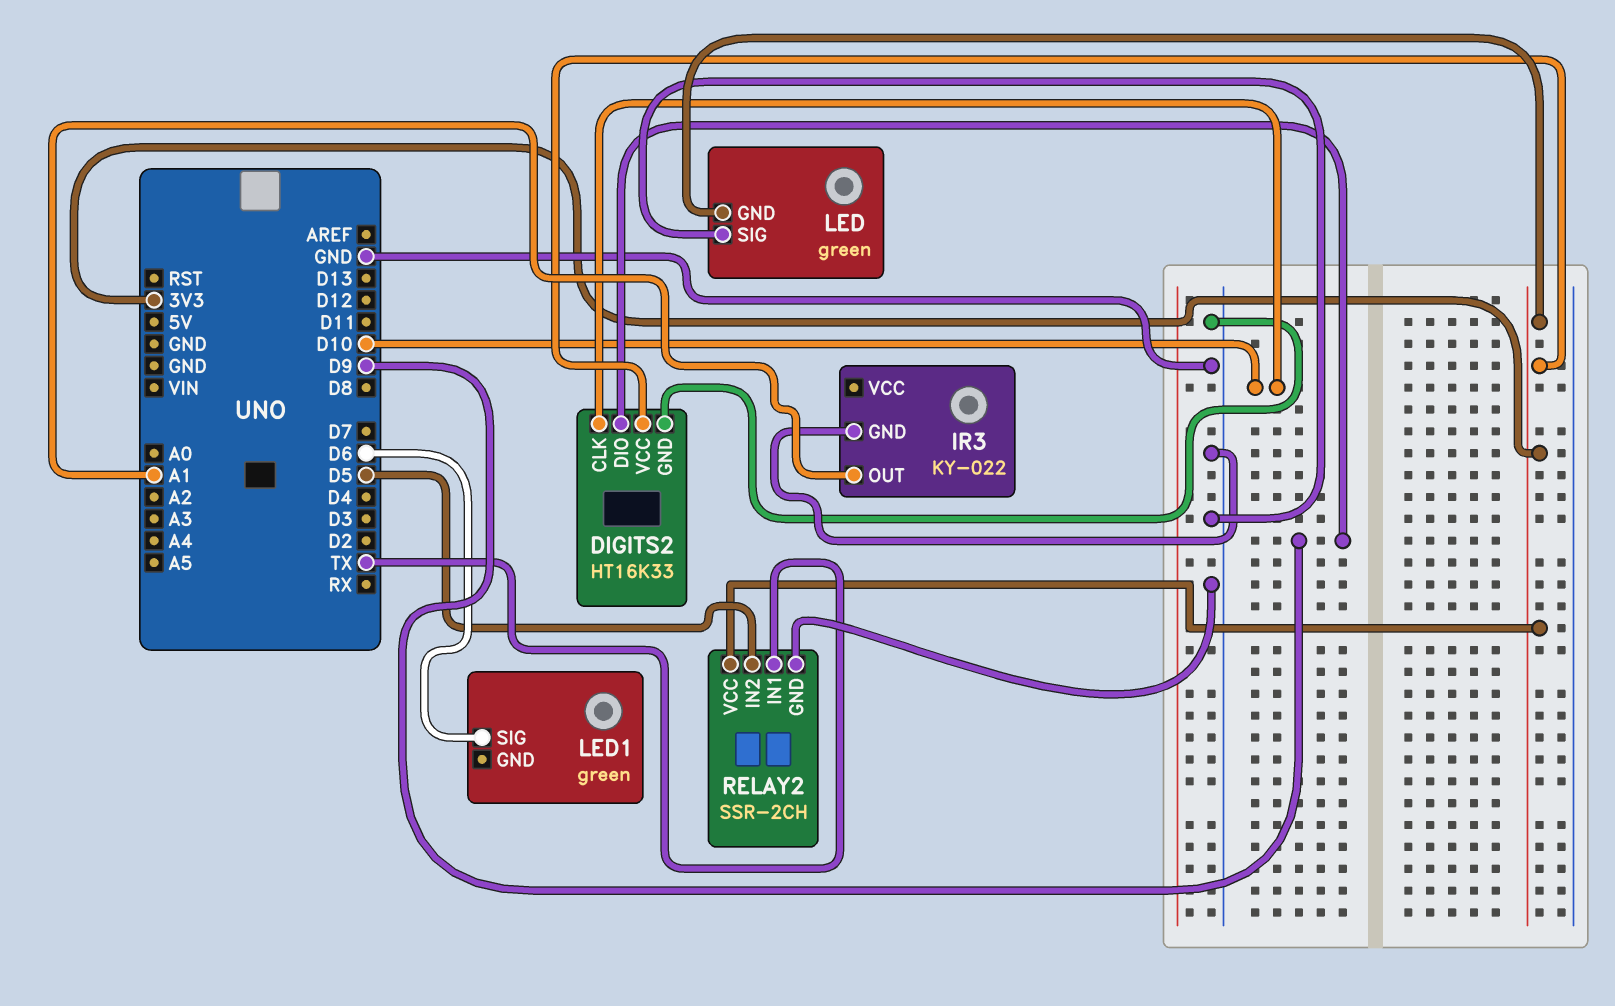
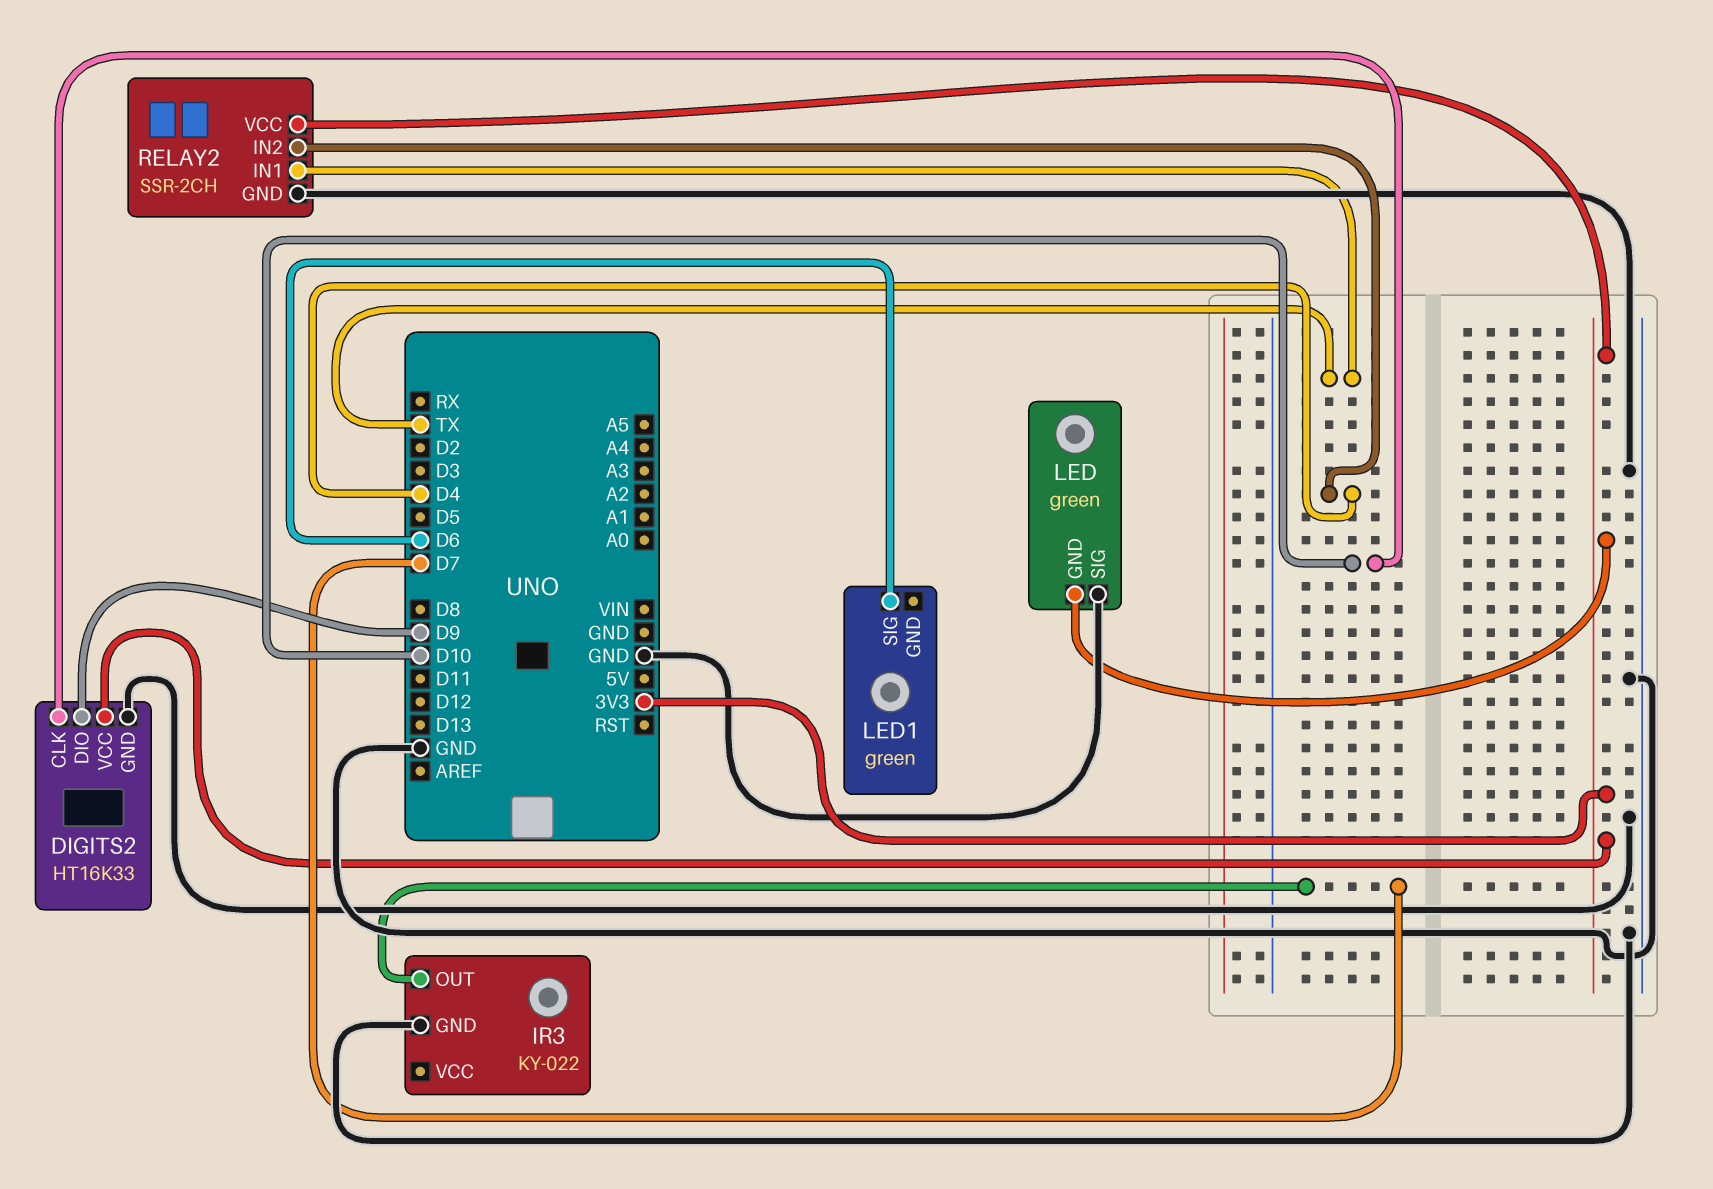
IR3 pin OUT: A1 -> D7
RELAY2 pin IN2: D5 -> D4

